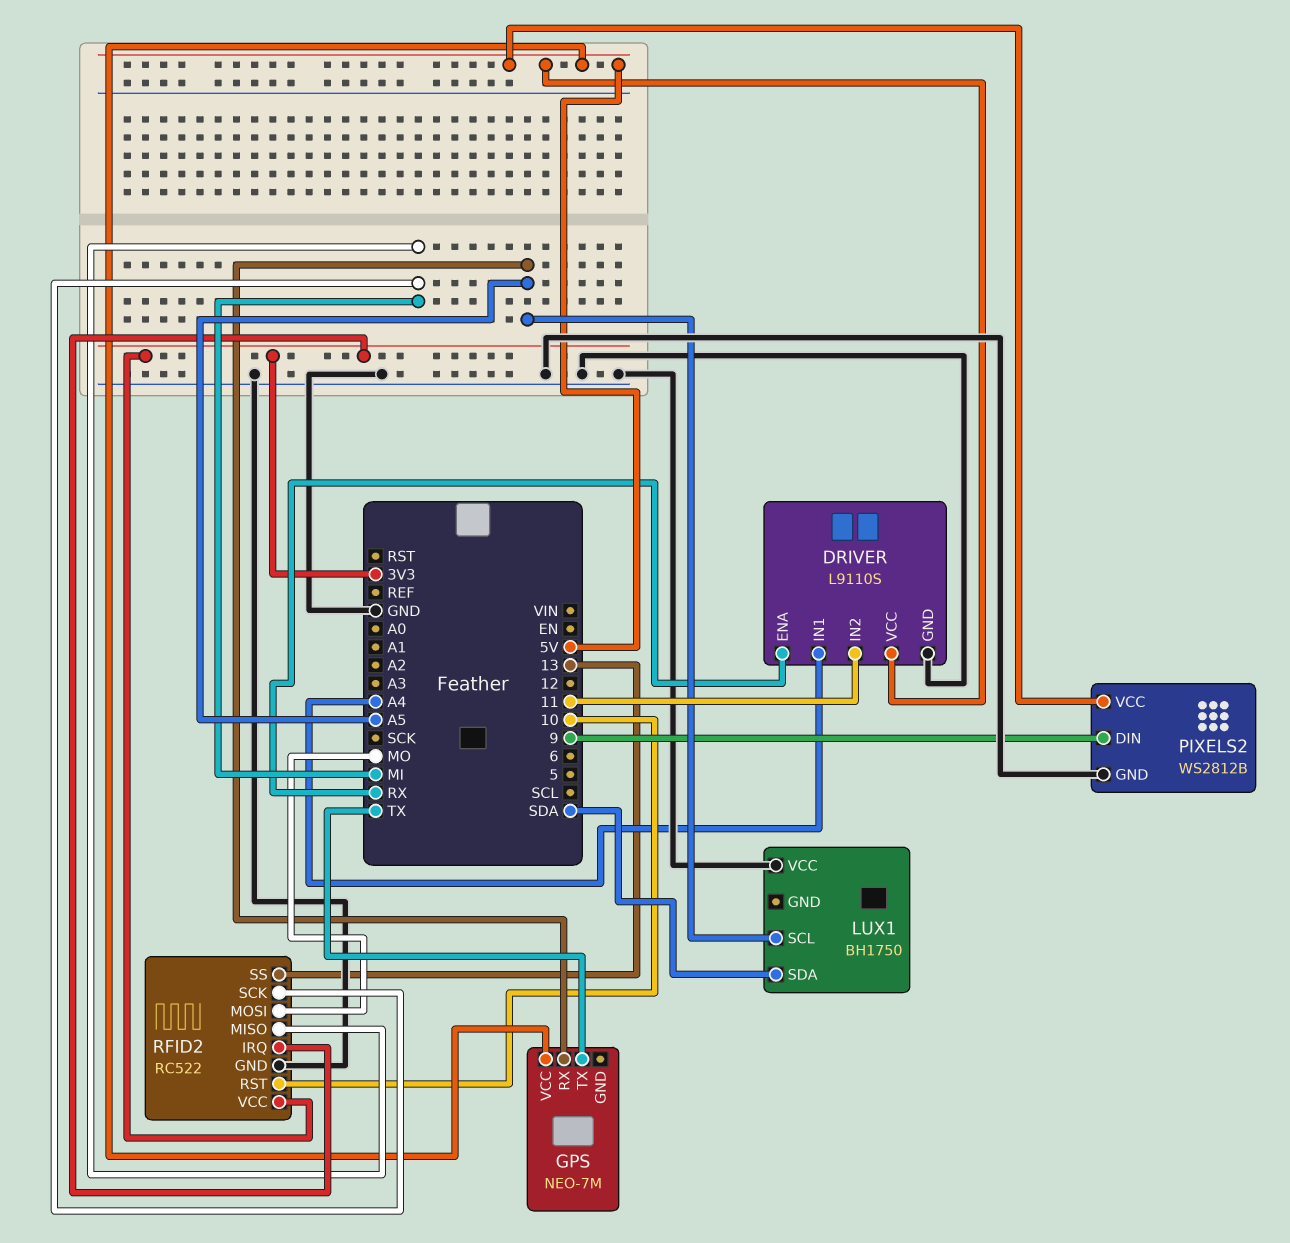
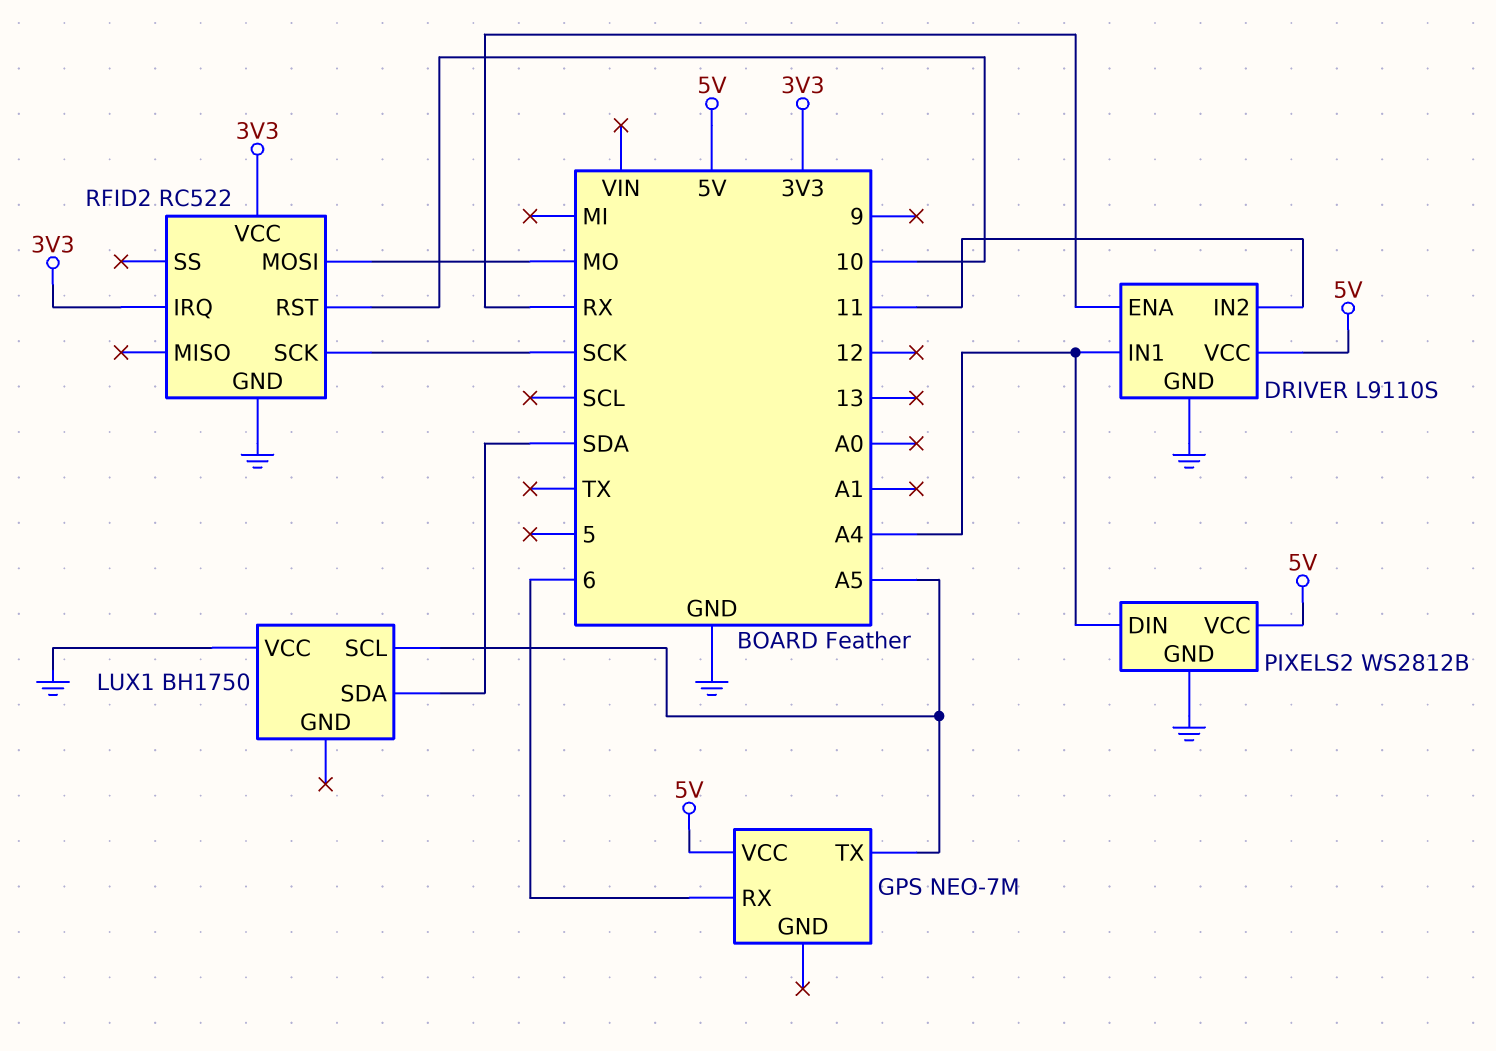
GPS pin RX: A5 -> 6
GPS pin TX: TX -> A5
PIXELS2 pin DIN: 9 -> A4
RFID2 pin MISO: MI -> none
RFID2 pin SCK: MI -> SCK
RFID2 pin SS: 13 -> none

